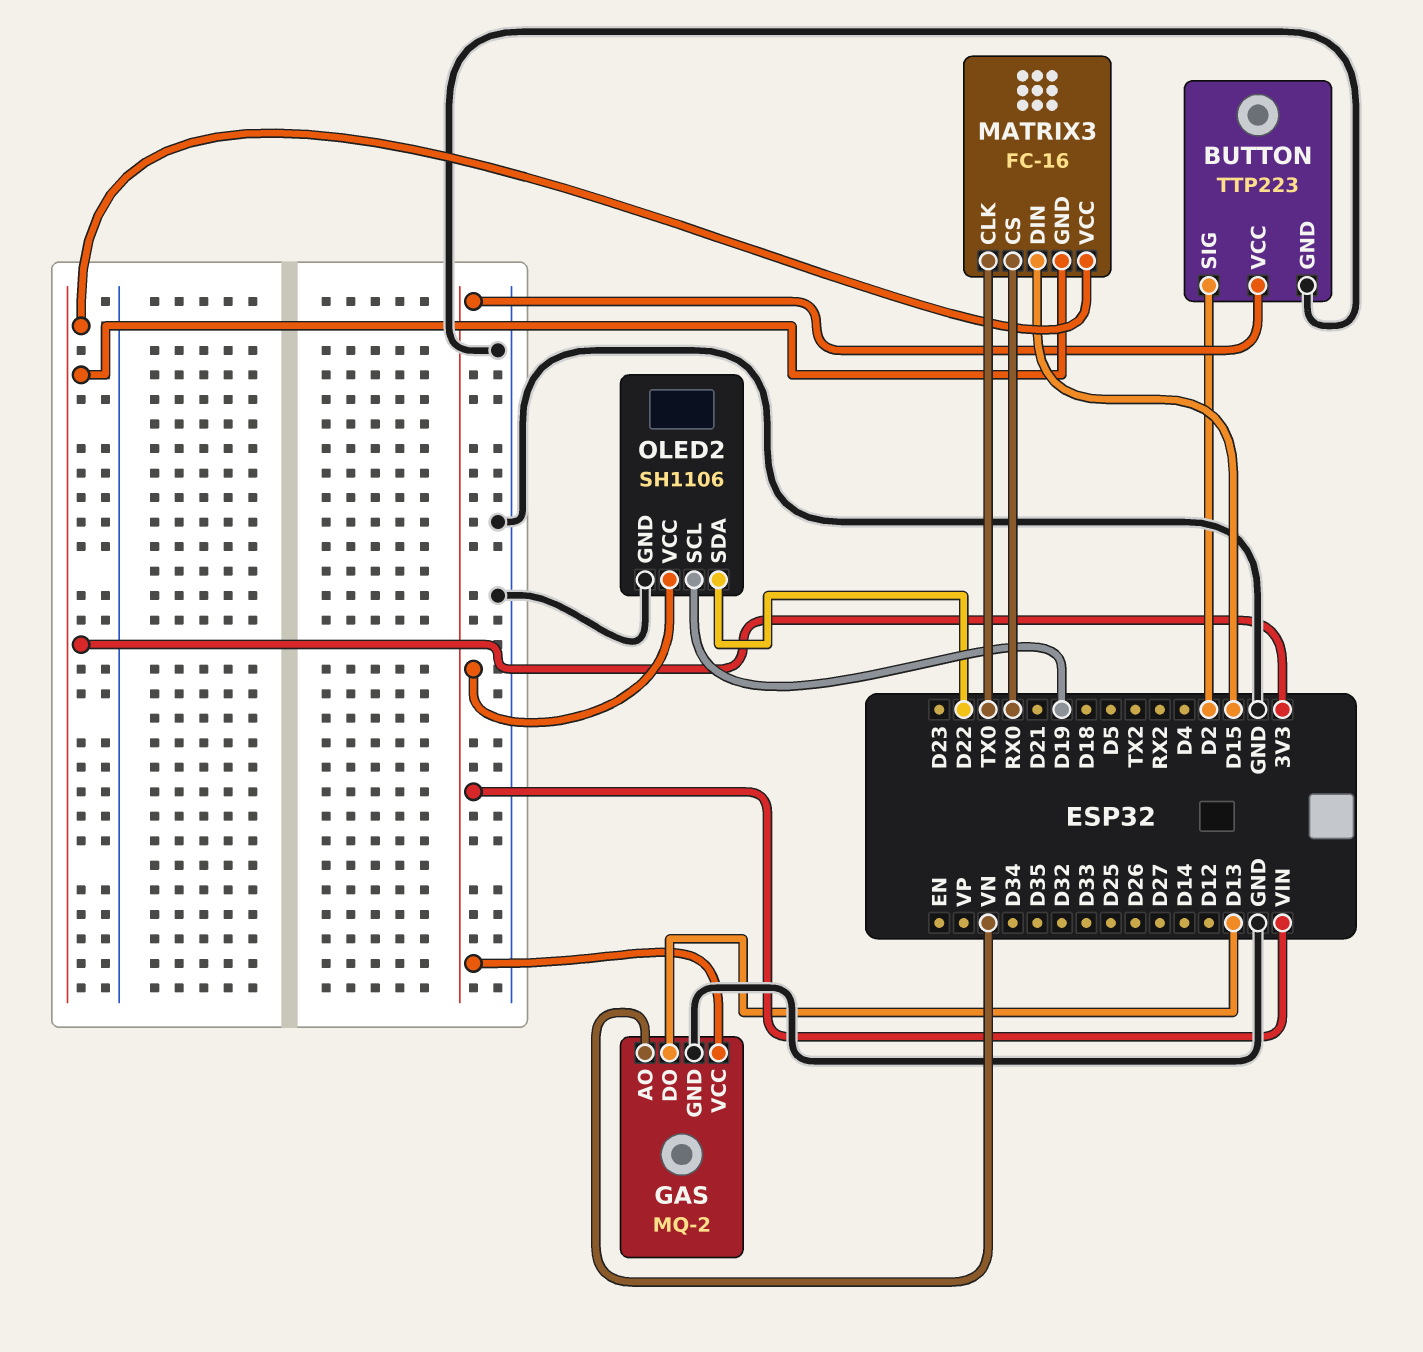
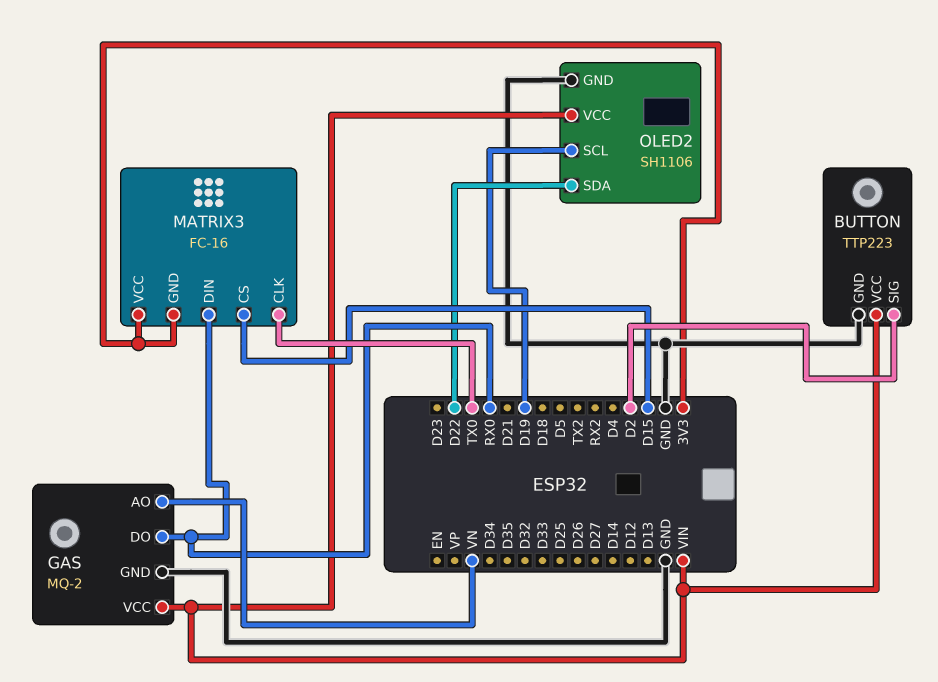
GAS pin DO: D13 -> RX0
MATRIX3 pin CS: RX0 -> D15
MATRIX3 pin DIN: D15 -> RX0

